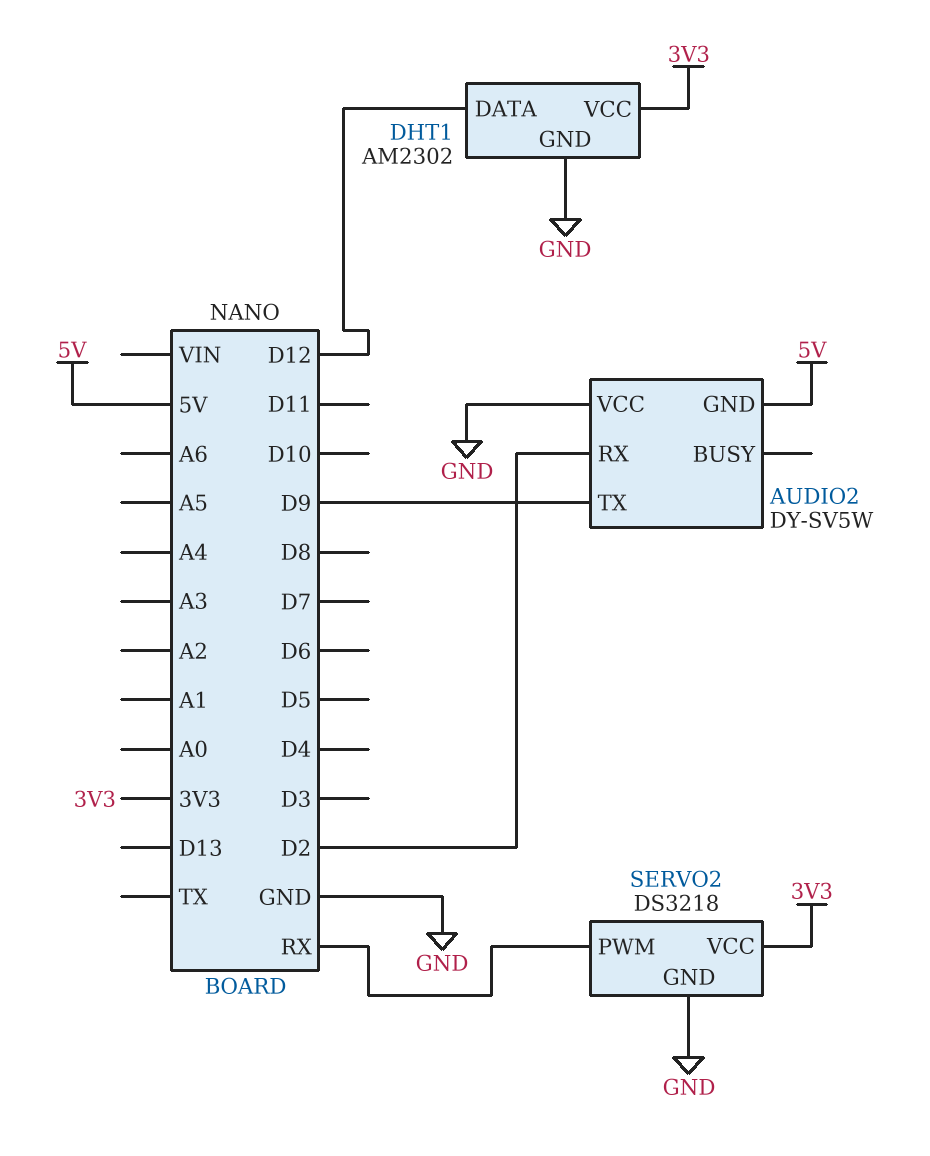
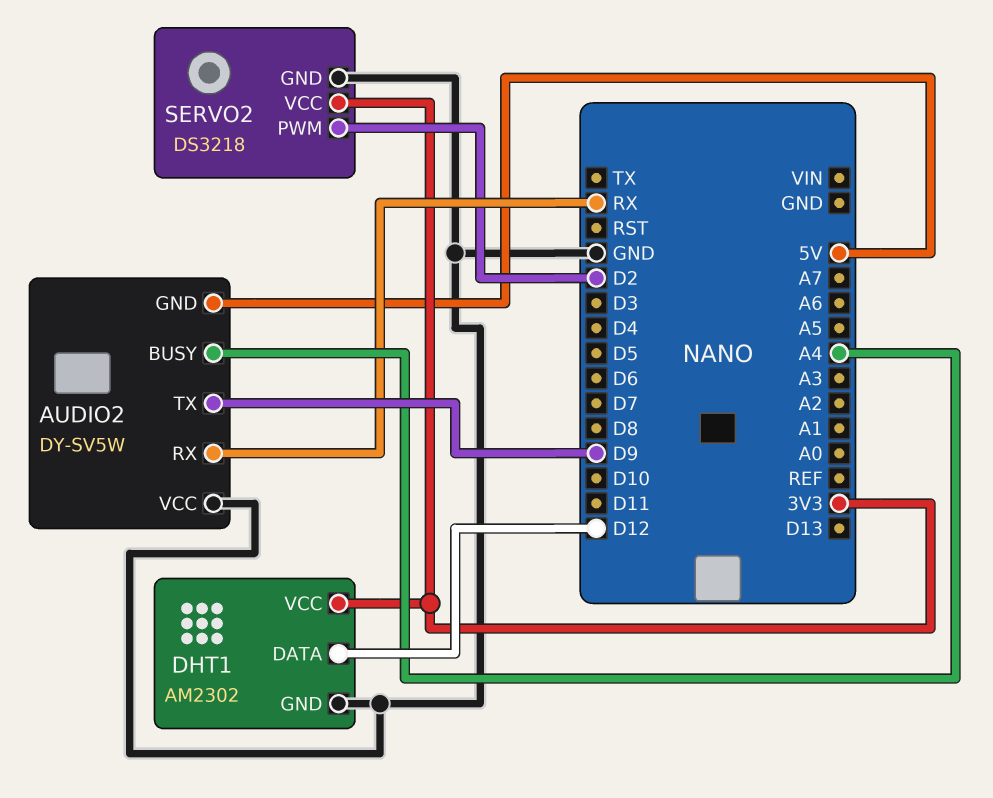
AUDIO2 pin BUSY: none -> A4
AUDIO2 pin RX: D2 -> RX
SERVO2 pin PWM: RX -> D2

